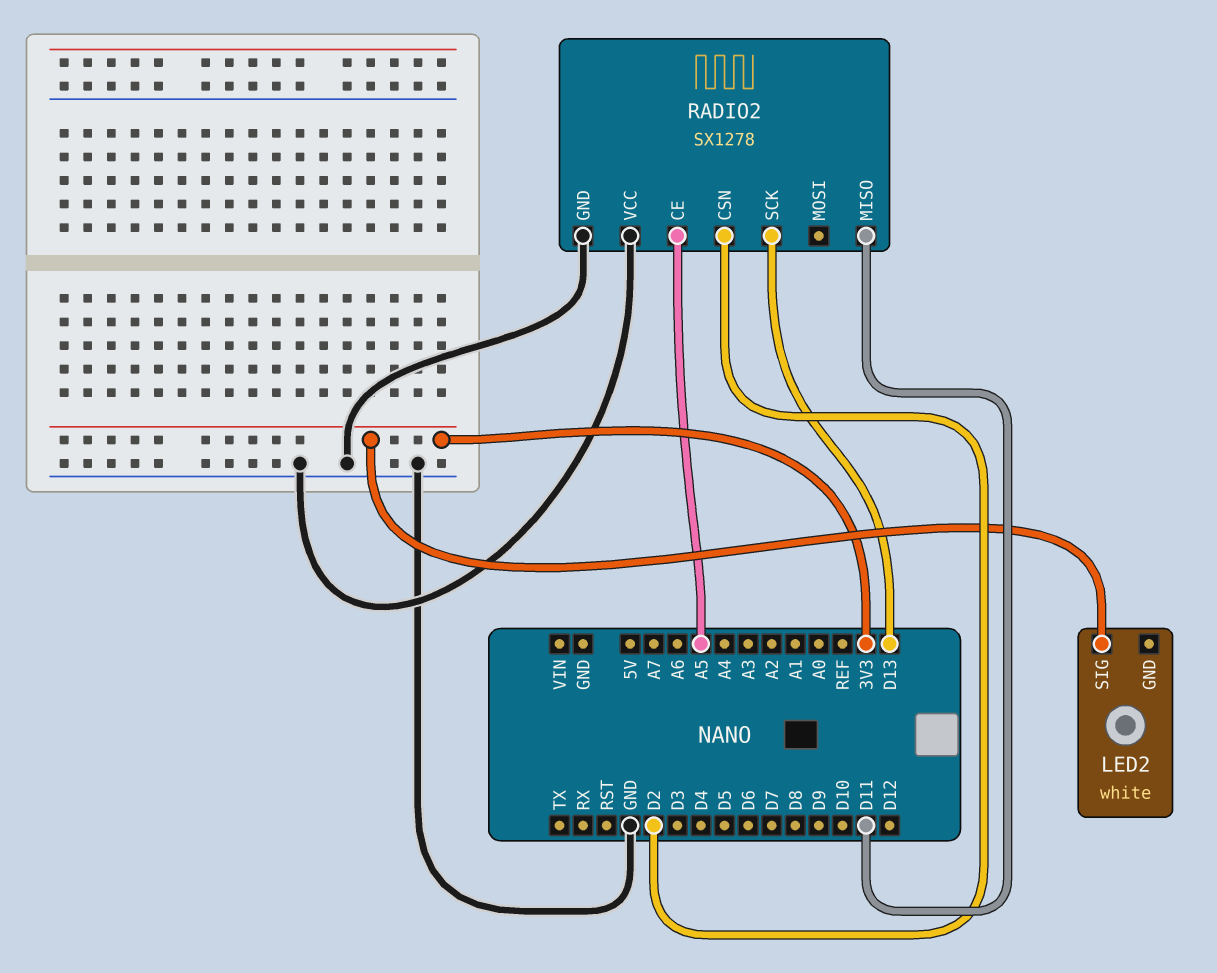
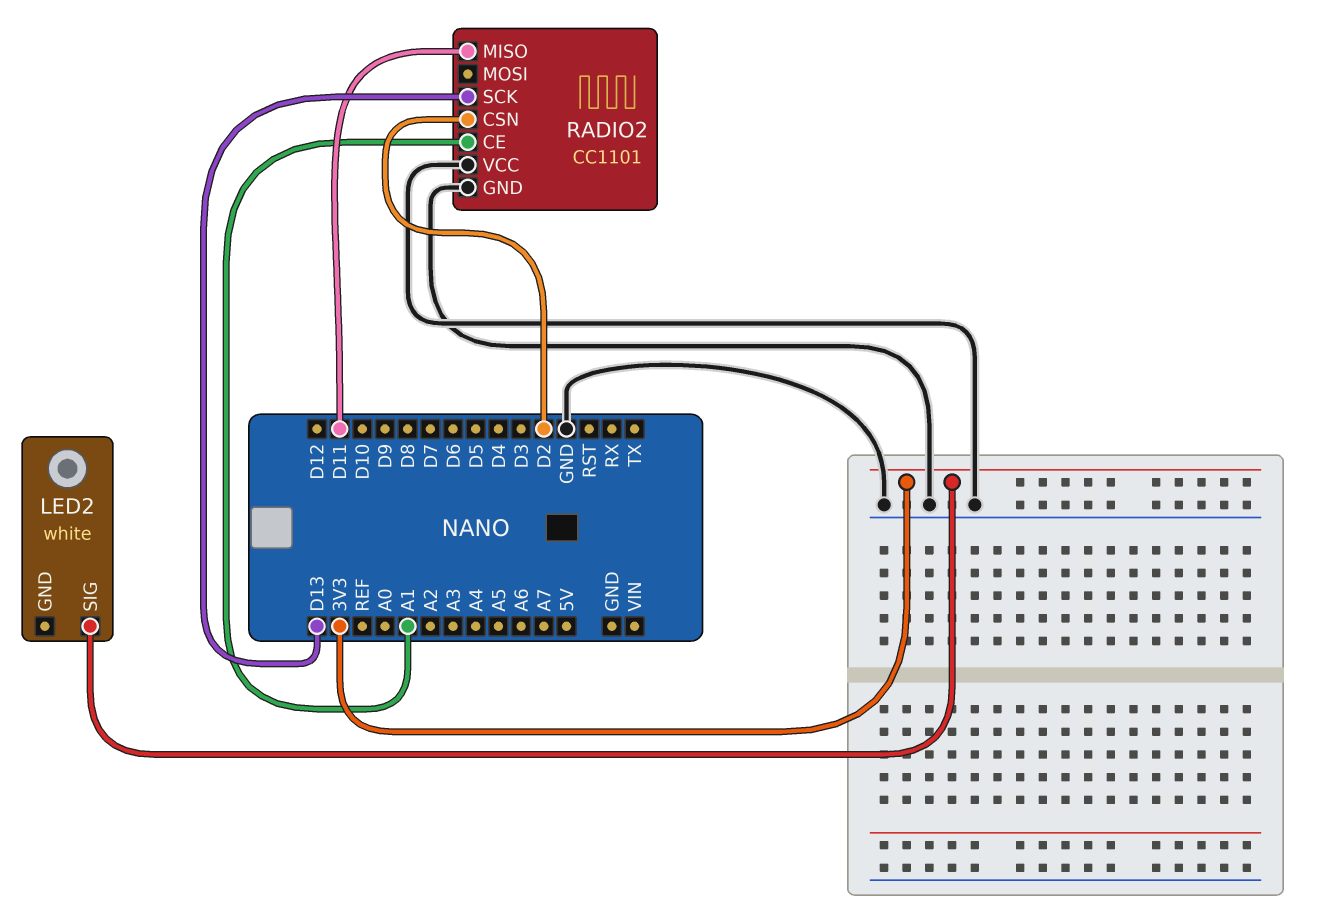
RADIO2: SX1278 -> CC1101
RADIO2 pin CE: A5 -> A1

